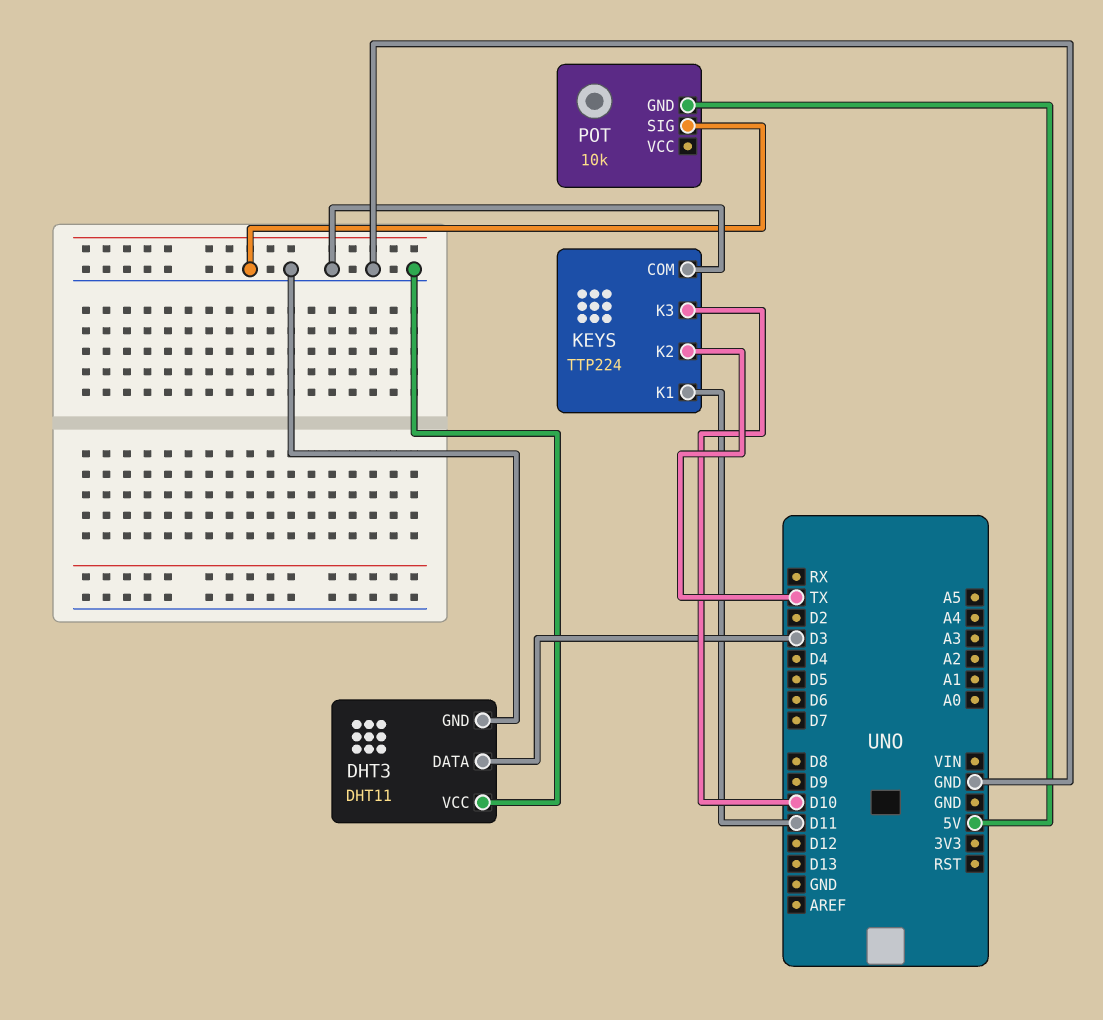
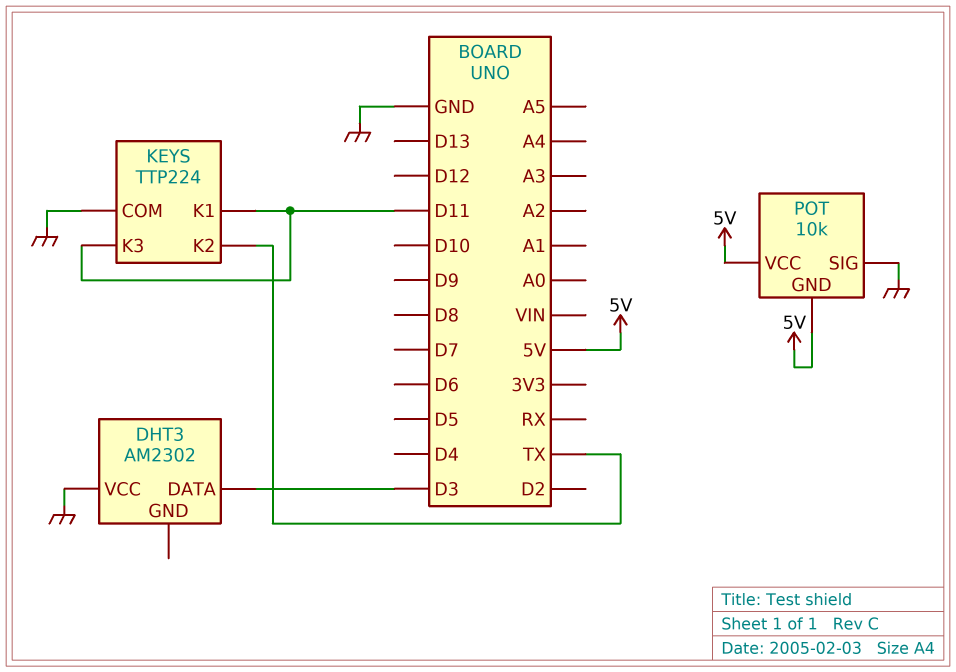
DHT3: DHT11 -> AM2302
DHT3 pin GND: GND -> none
KEYS pin K3: D10 -> D11
POT pin VCC: none -> 5V

